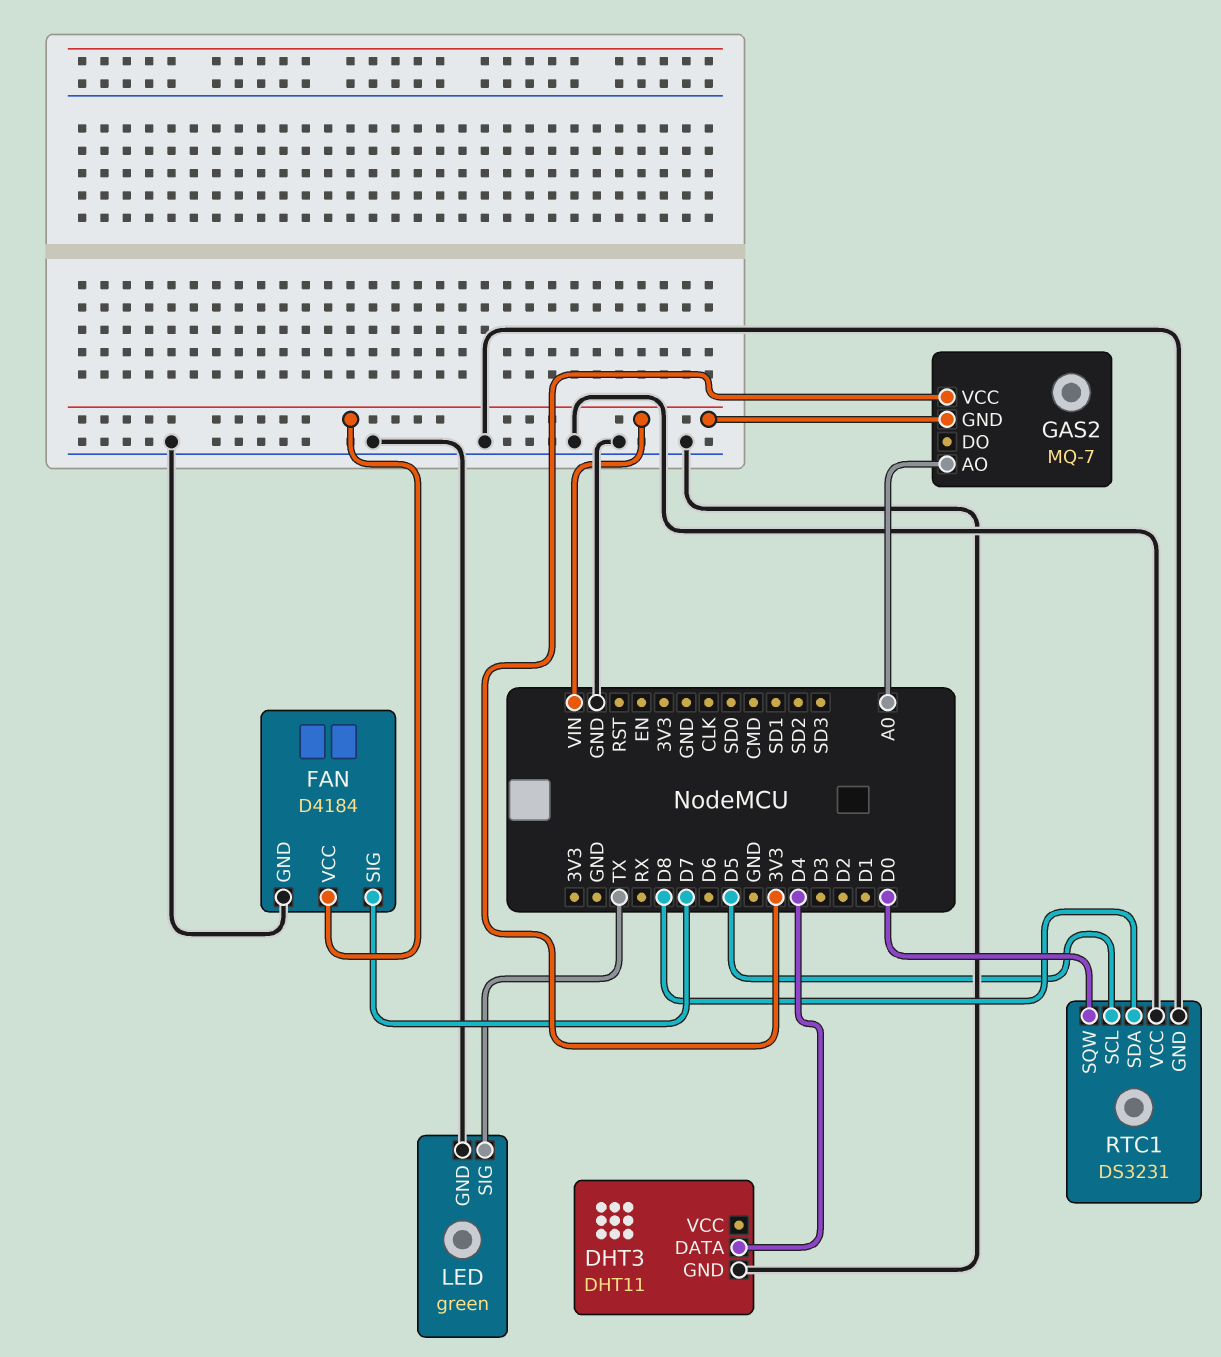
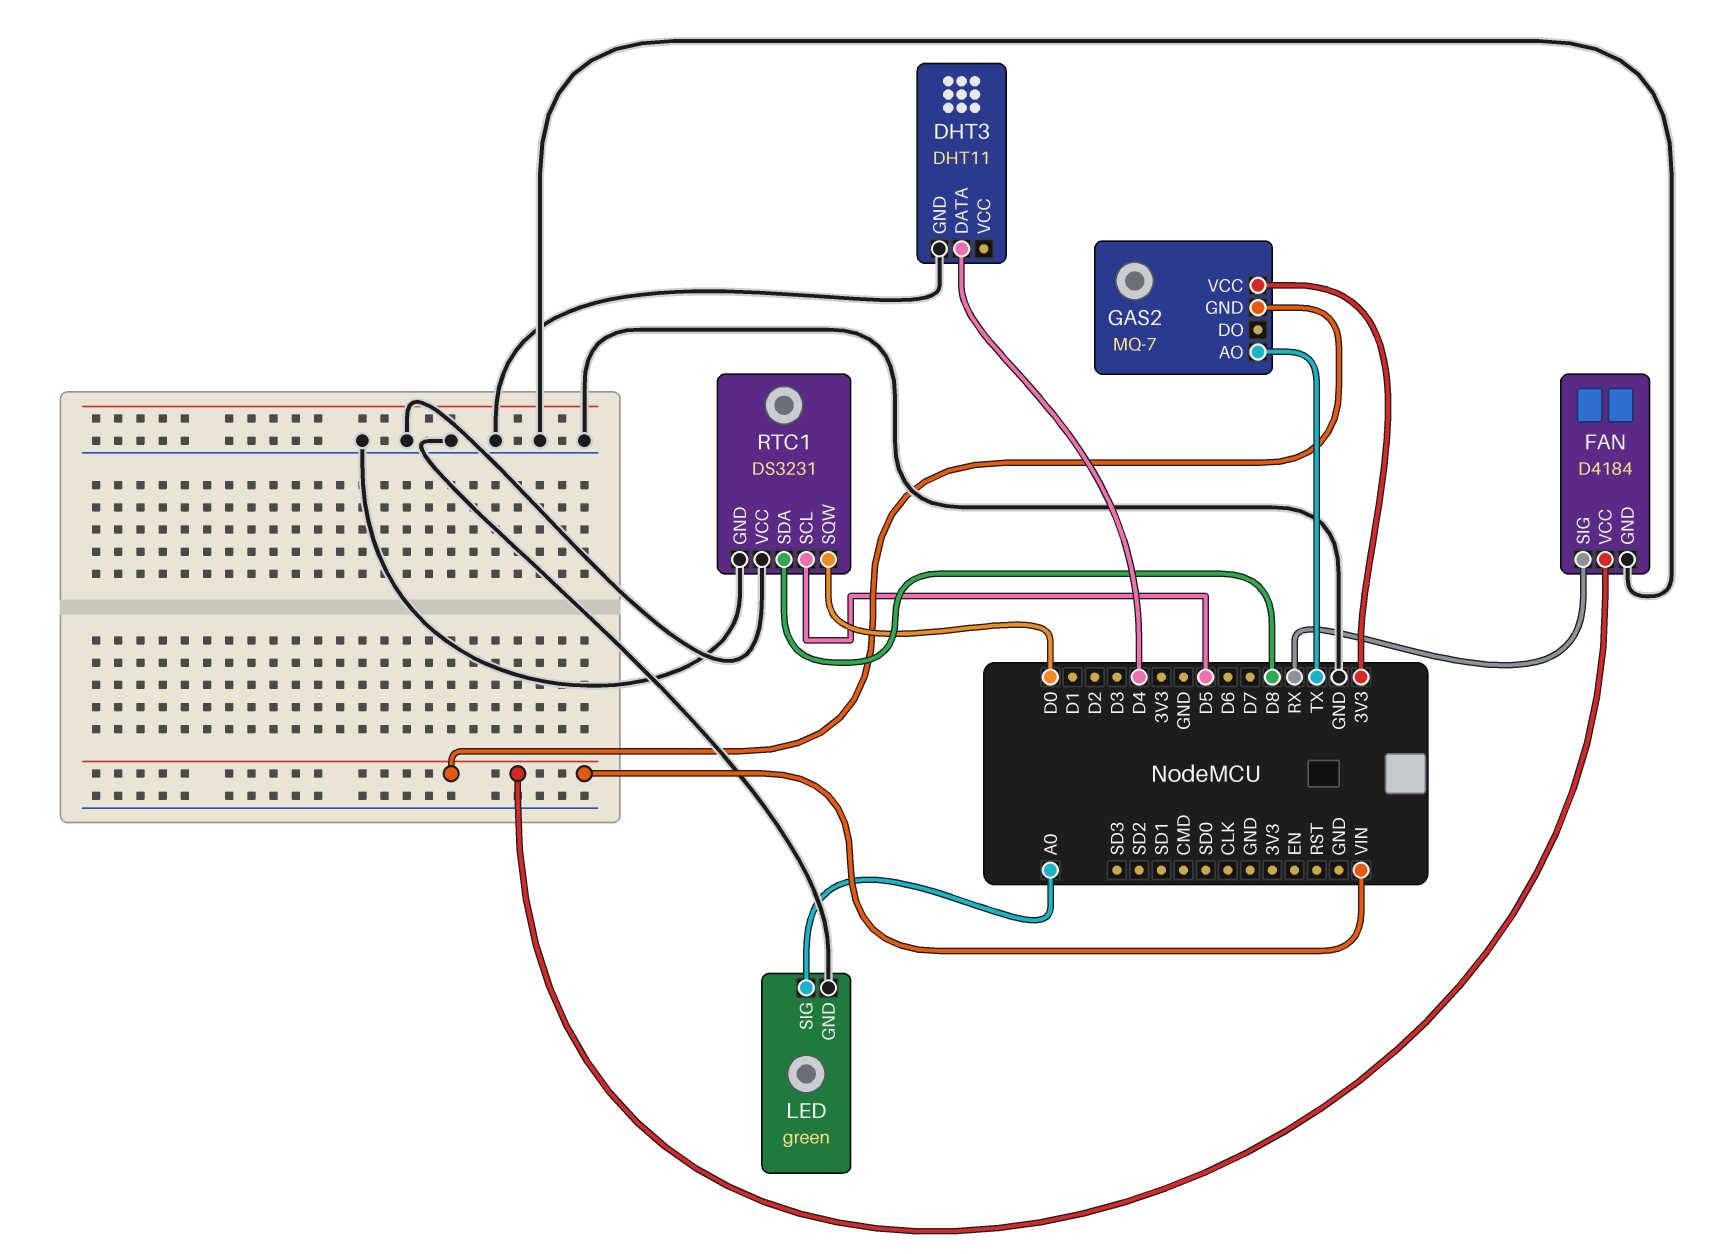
FAN pin SIG: D7 -> RX
GAS2 pin AO: A0 -> TX
LED pin SIG: TX -> A0

